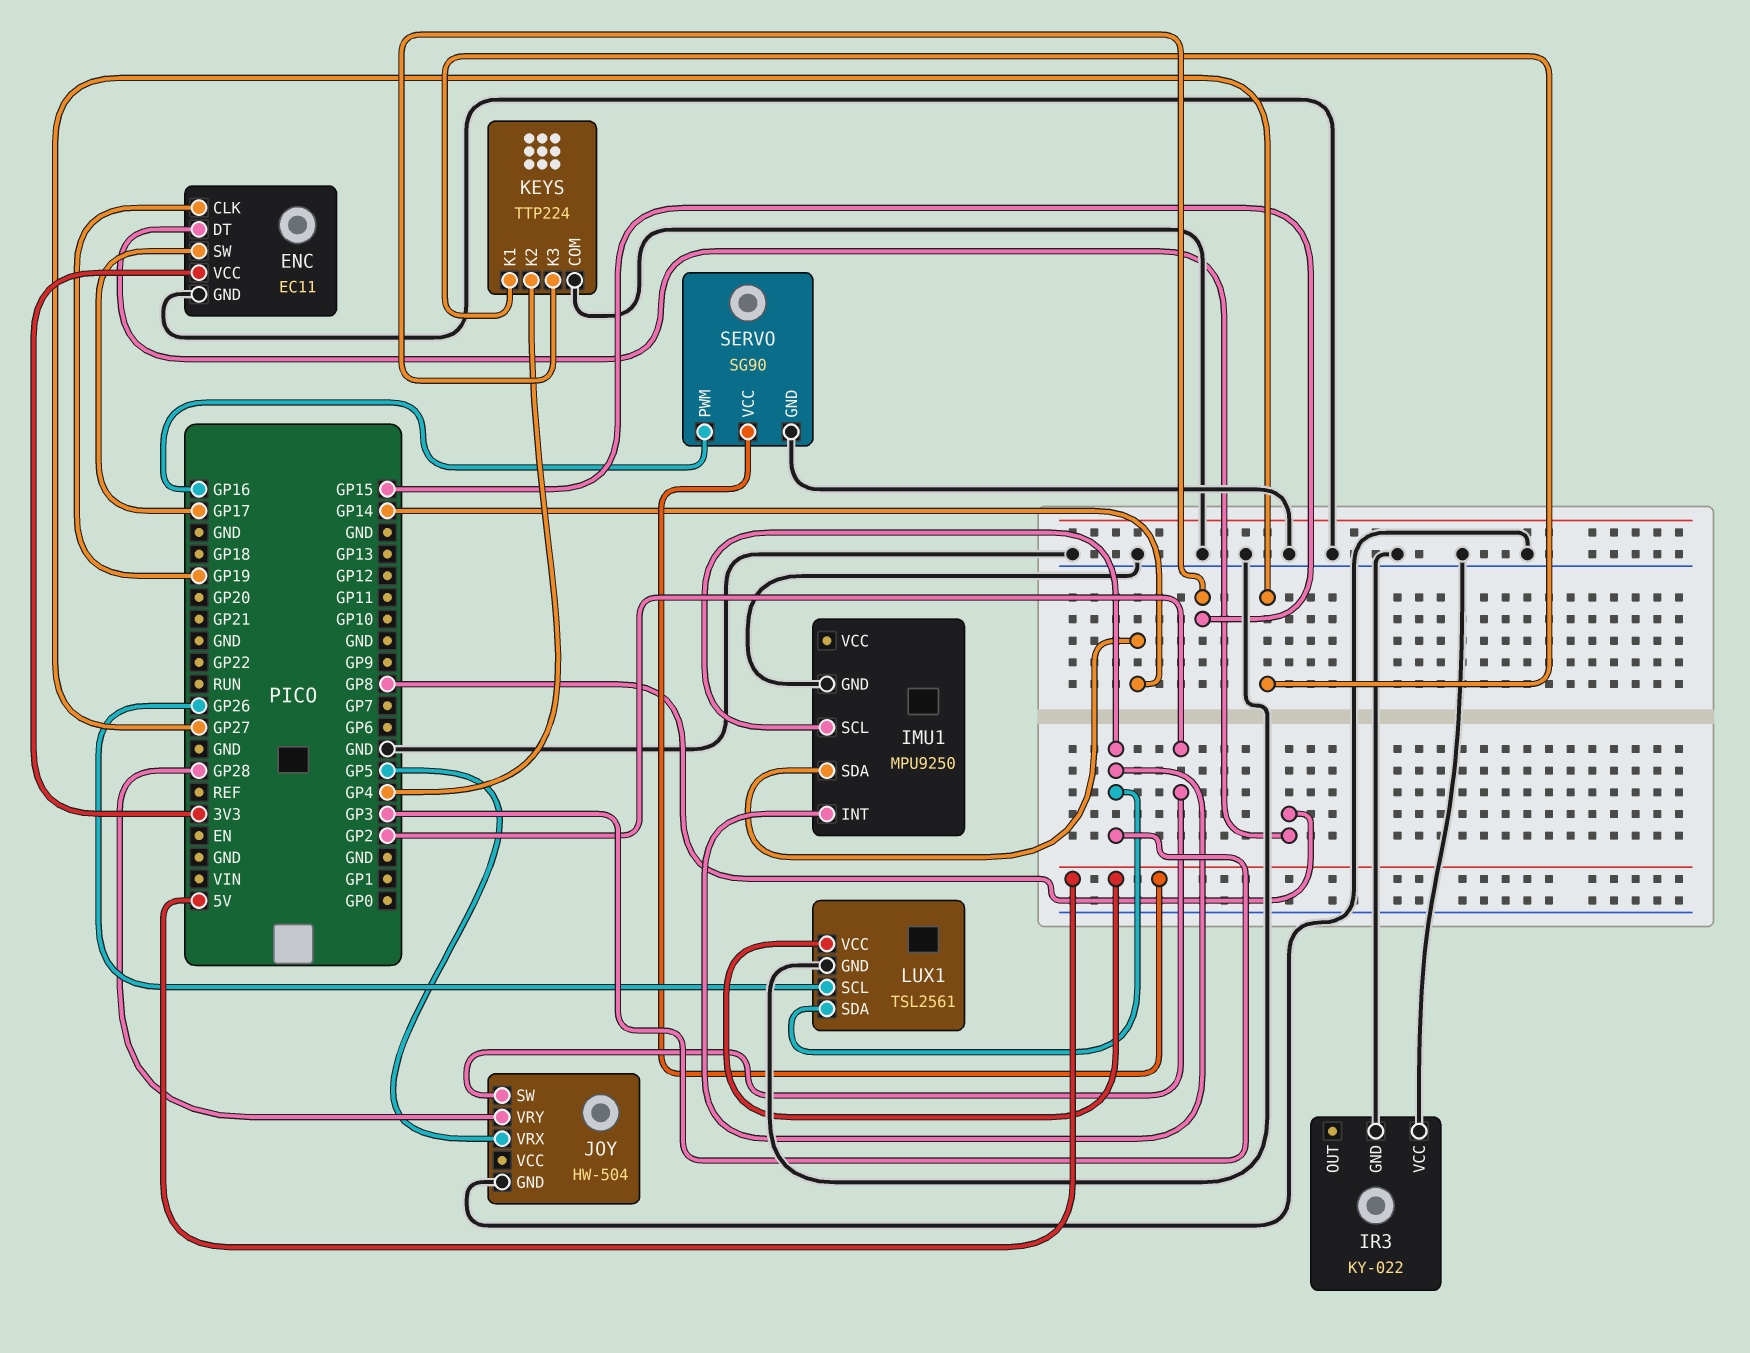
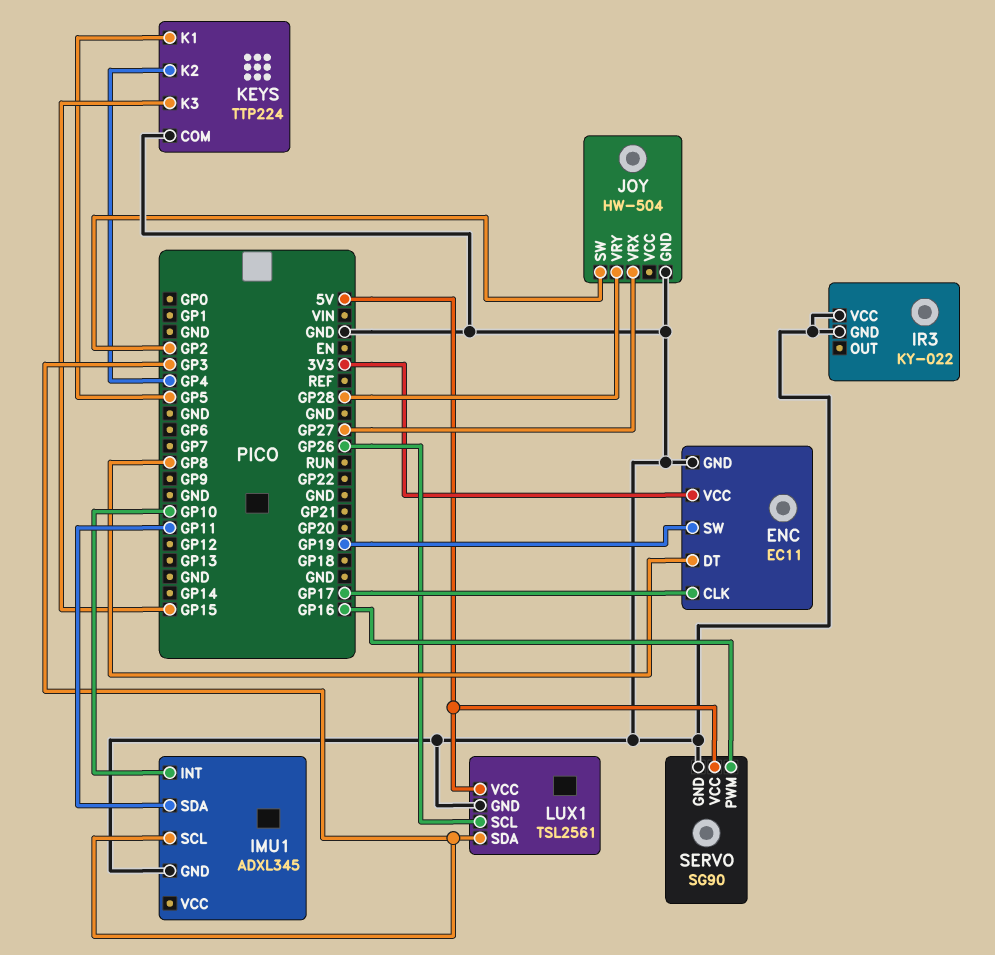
ENC pin CLK: GP19 -> GP17
ENC pin SW: GP17 -> GP19
IMU1: MPU9250 -> ADXL345
IMU1 pin INT: GP3 -> GP10
IMU1 pin SDA: GP14 -> GP11
JOY pin VRX: GP5 -> GP27
KEYS pin K1: GP27 -> GP5

